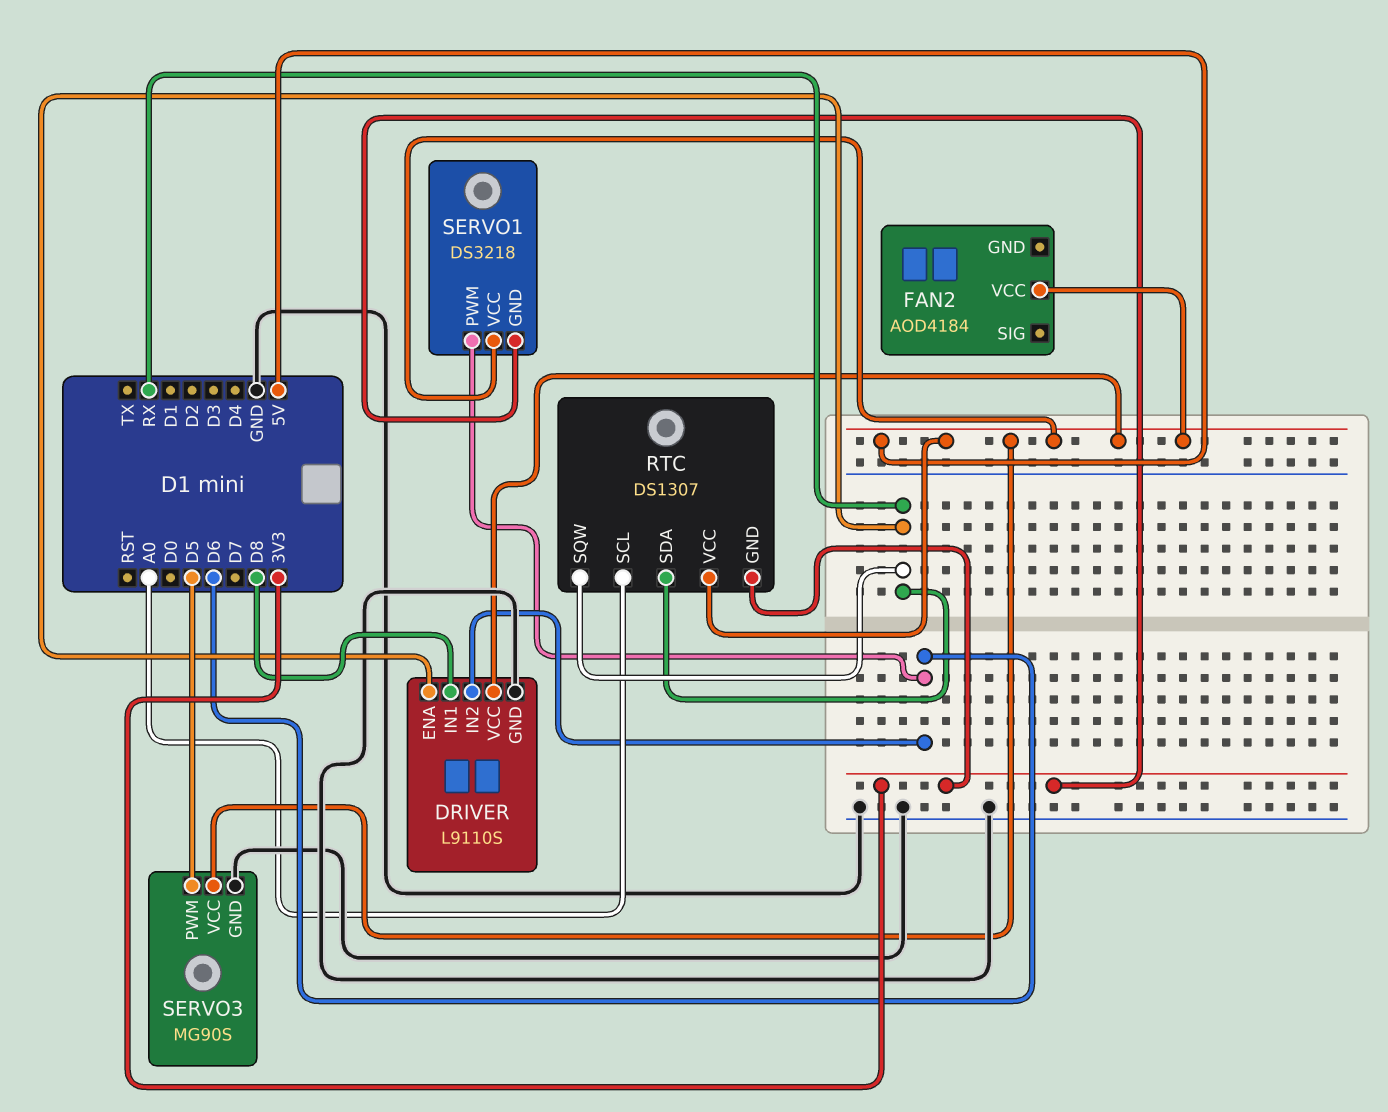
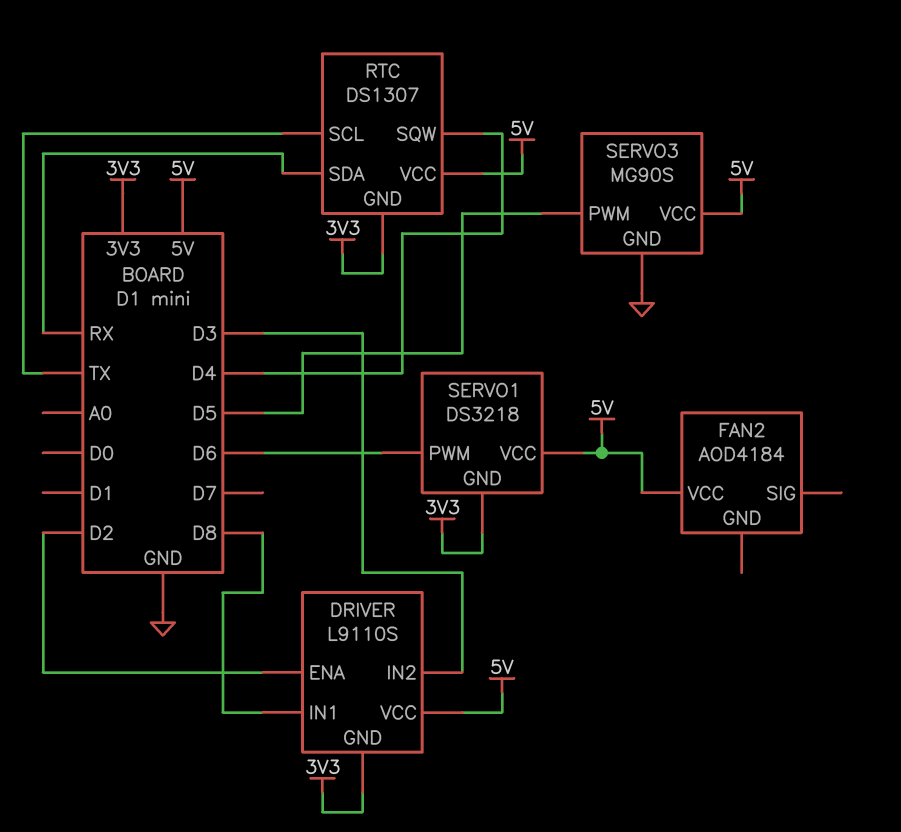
DRIVER pin ENA: RX -> D2
DRIVER pin GND: GND -> 3V3
DRIVER pin IN2: D6 -> D3
RTC pin SCL: A0 -> TX
RTC pin SQW: RX -> D4

